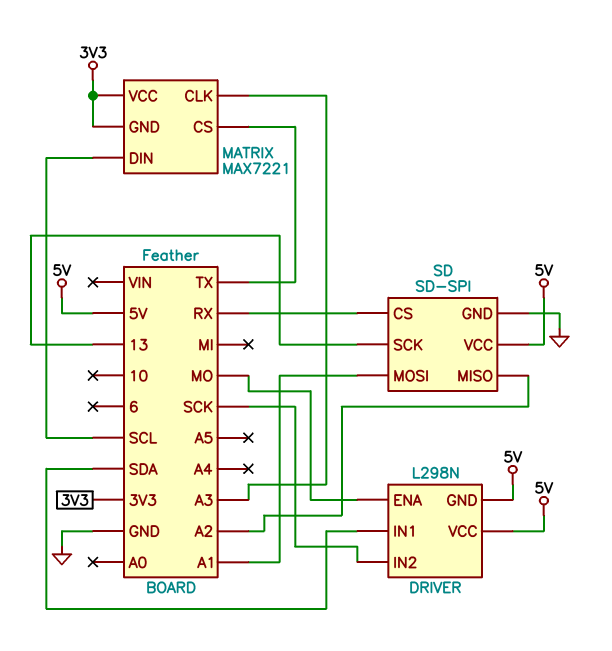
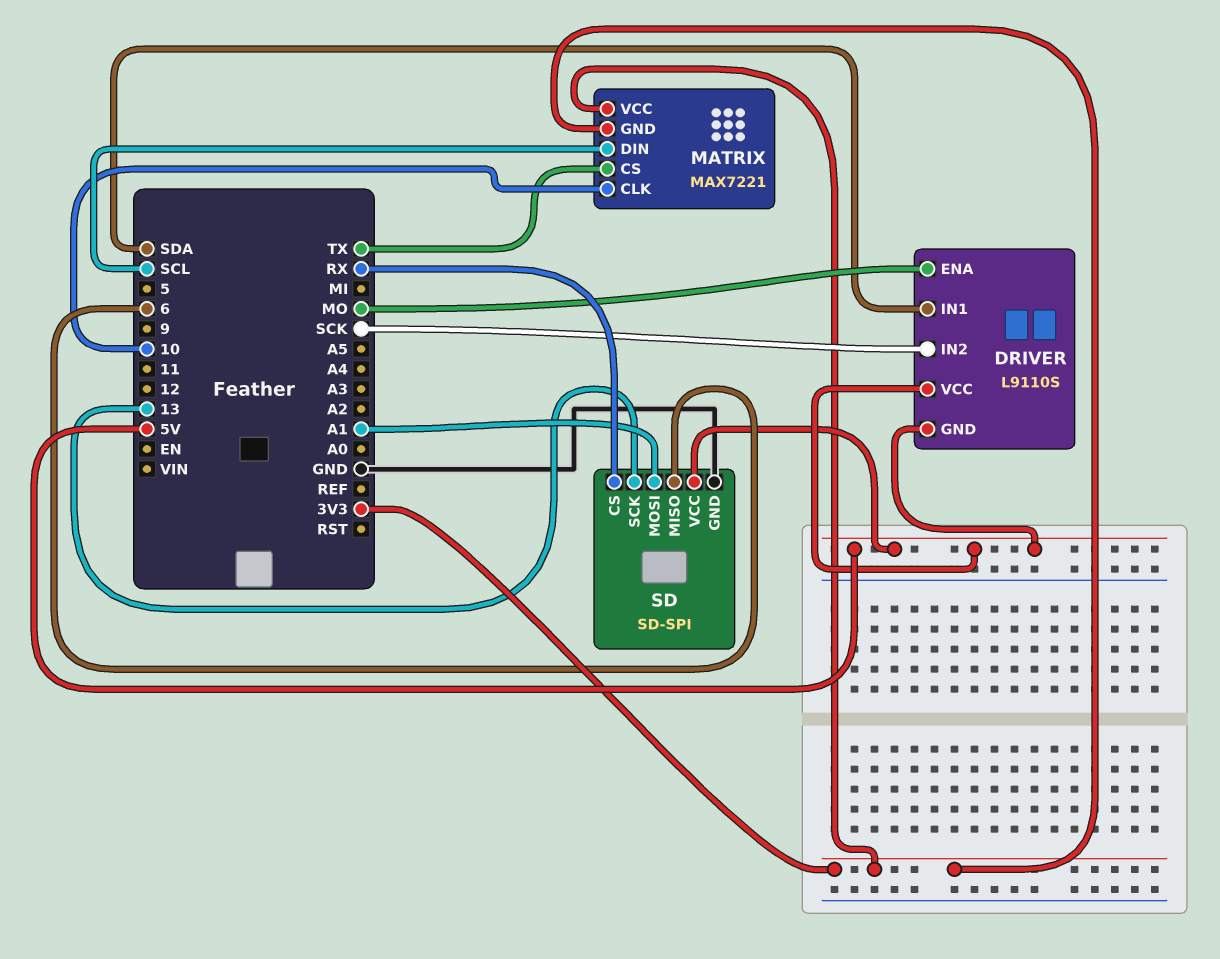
DRIVER: L298N -> L9110S
MATRIX pin CLK: A3 -> 10
SD pin MISO: A2 -> 6

